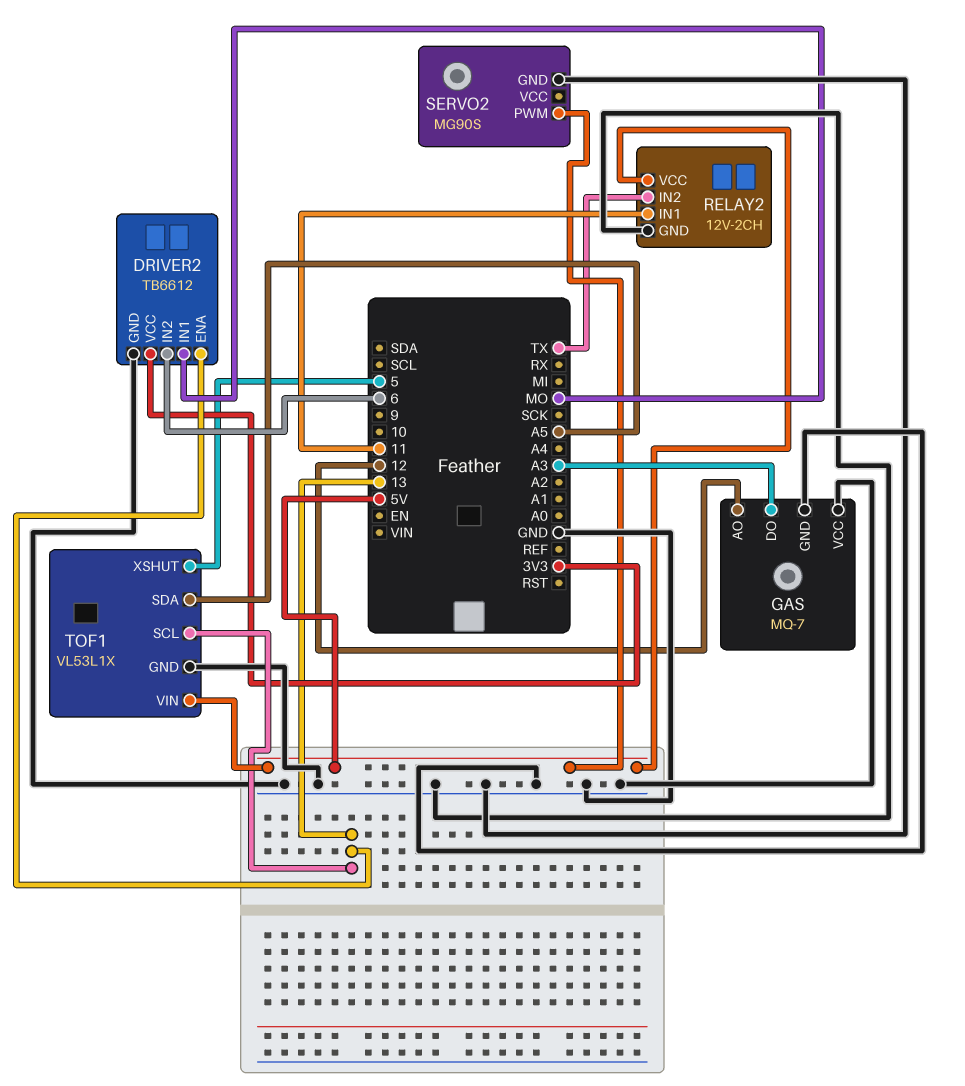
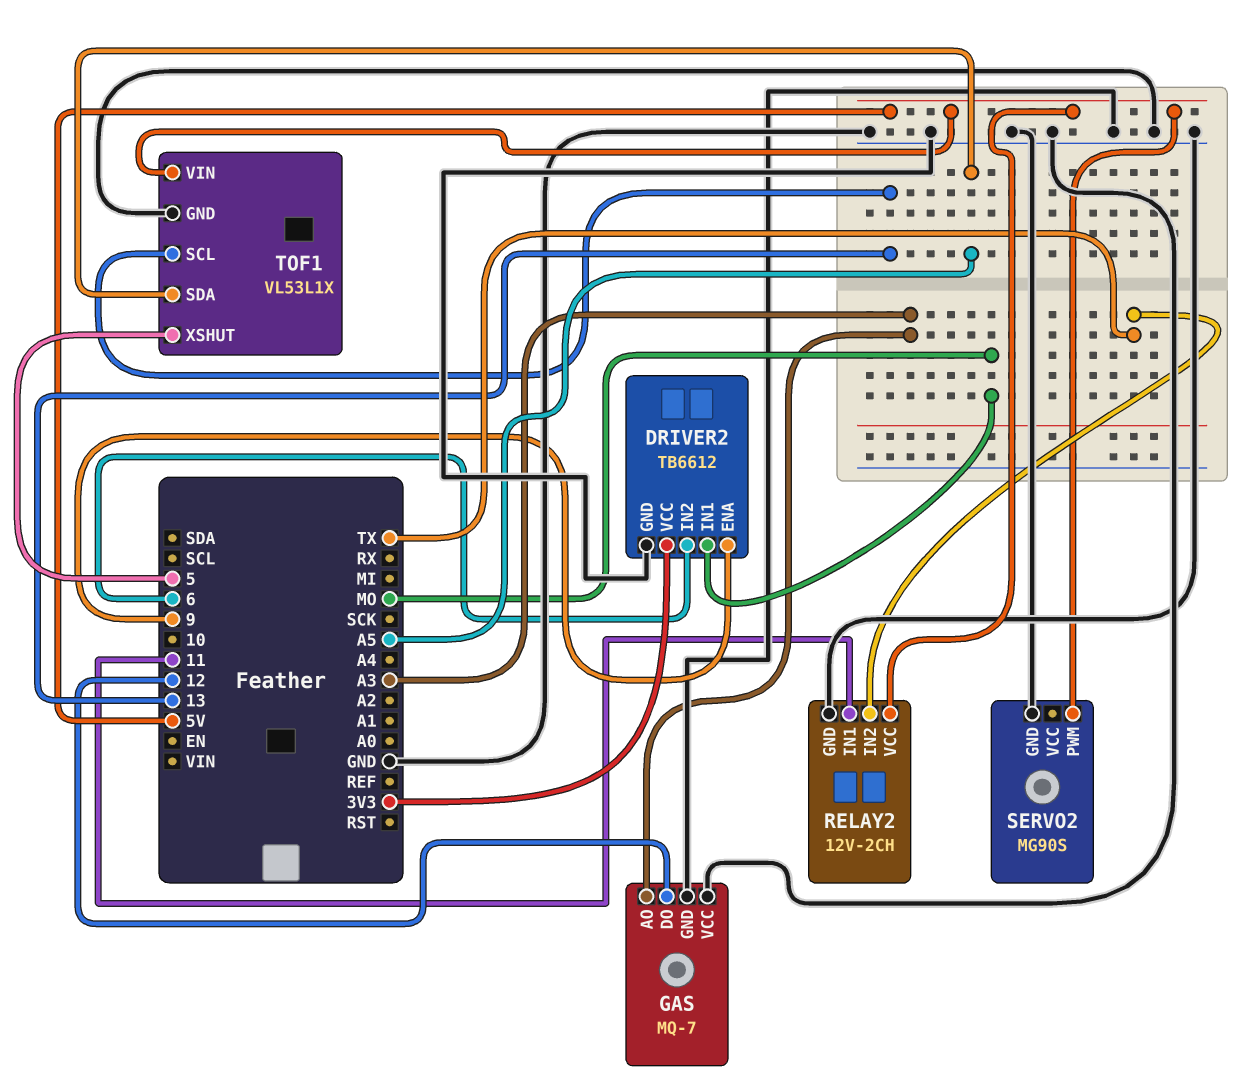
DRIVER2 pin ENA: 13 -> 9
GAS pin AO: 12 -> A3
GAS pin DO: A3 -> 12

